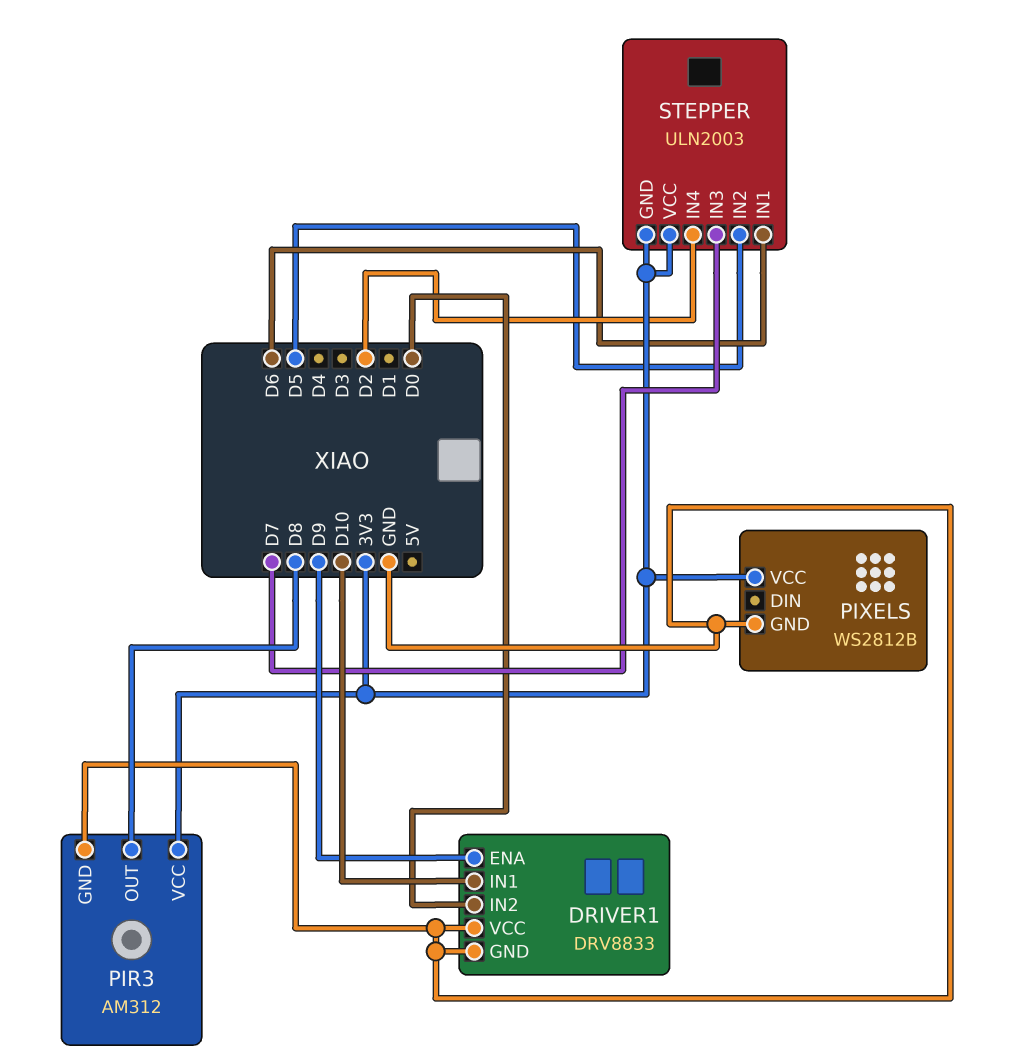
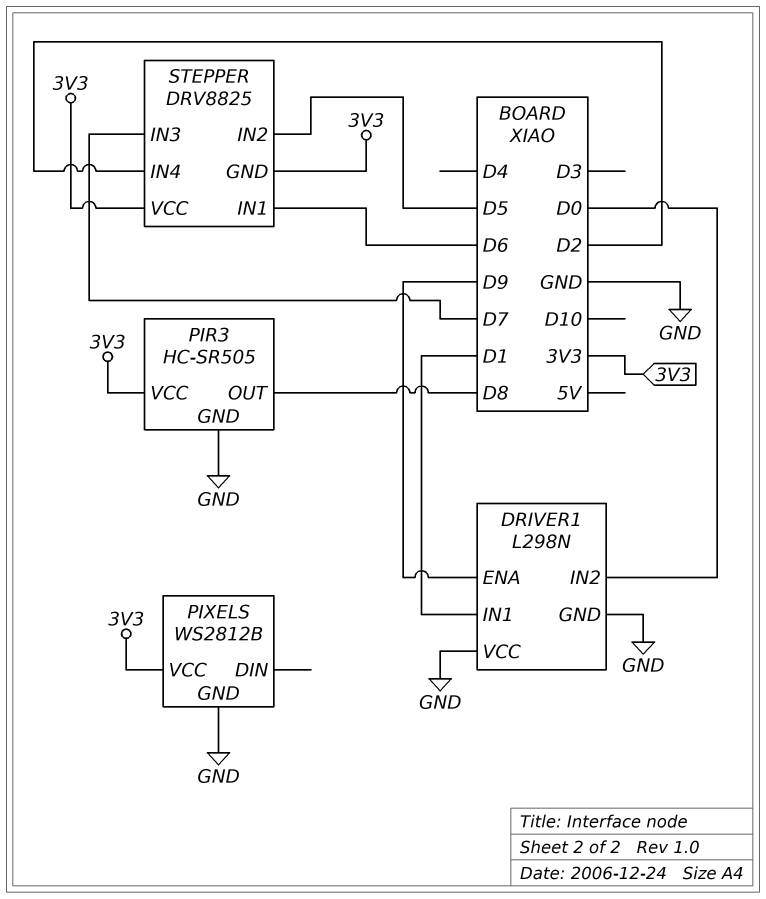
DRIVER1: DRV8833 -> L298N
DRIVER1 pin IN1: D10 -> D1
PIR3: AM312 -> HC-SR505
STEPPER: ULN2003 -> DRV8825

